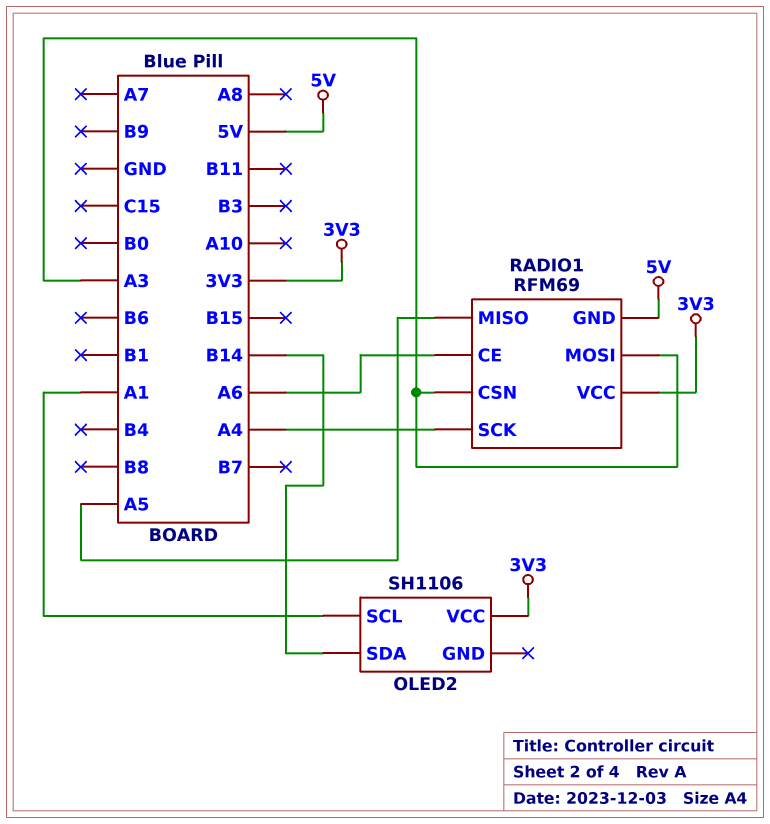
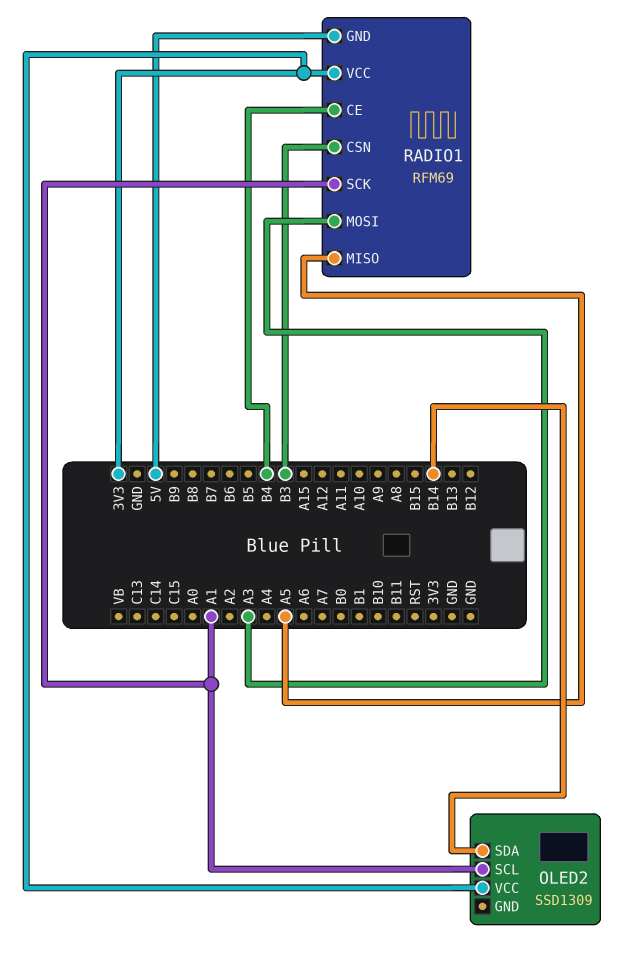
OLED2: SH1106 -> SSD1309
RADIO1 pin CE: A6 -> B4
RADIO1 pin CSN: A3 -> B3
RADIO1 pin SCK: A4 -> A1

